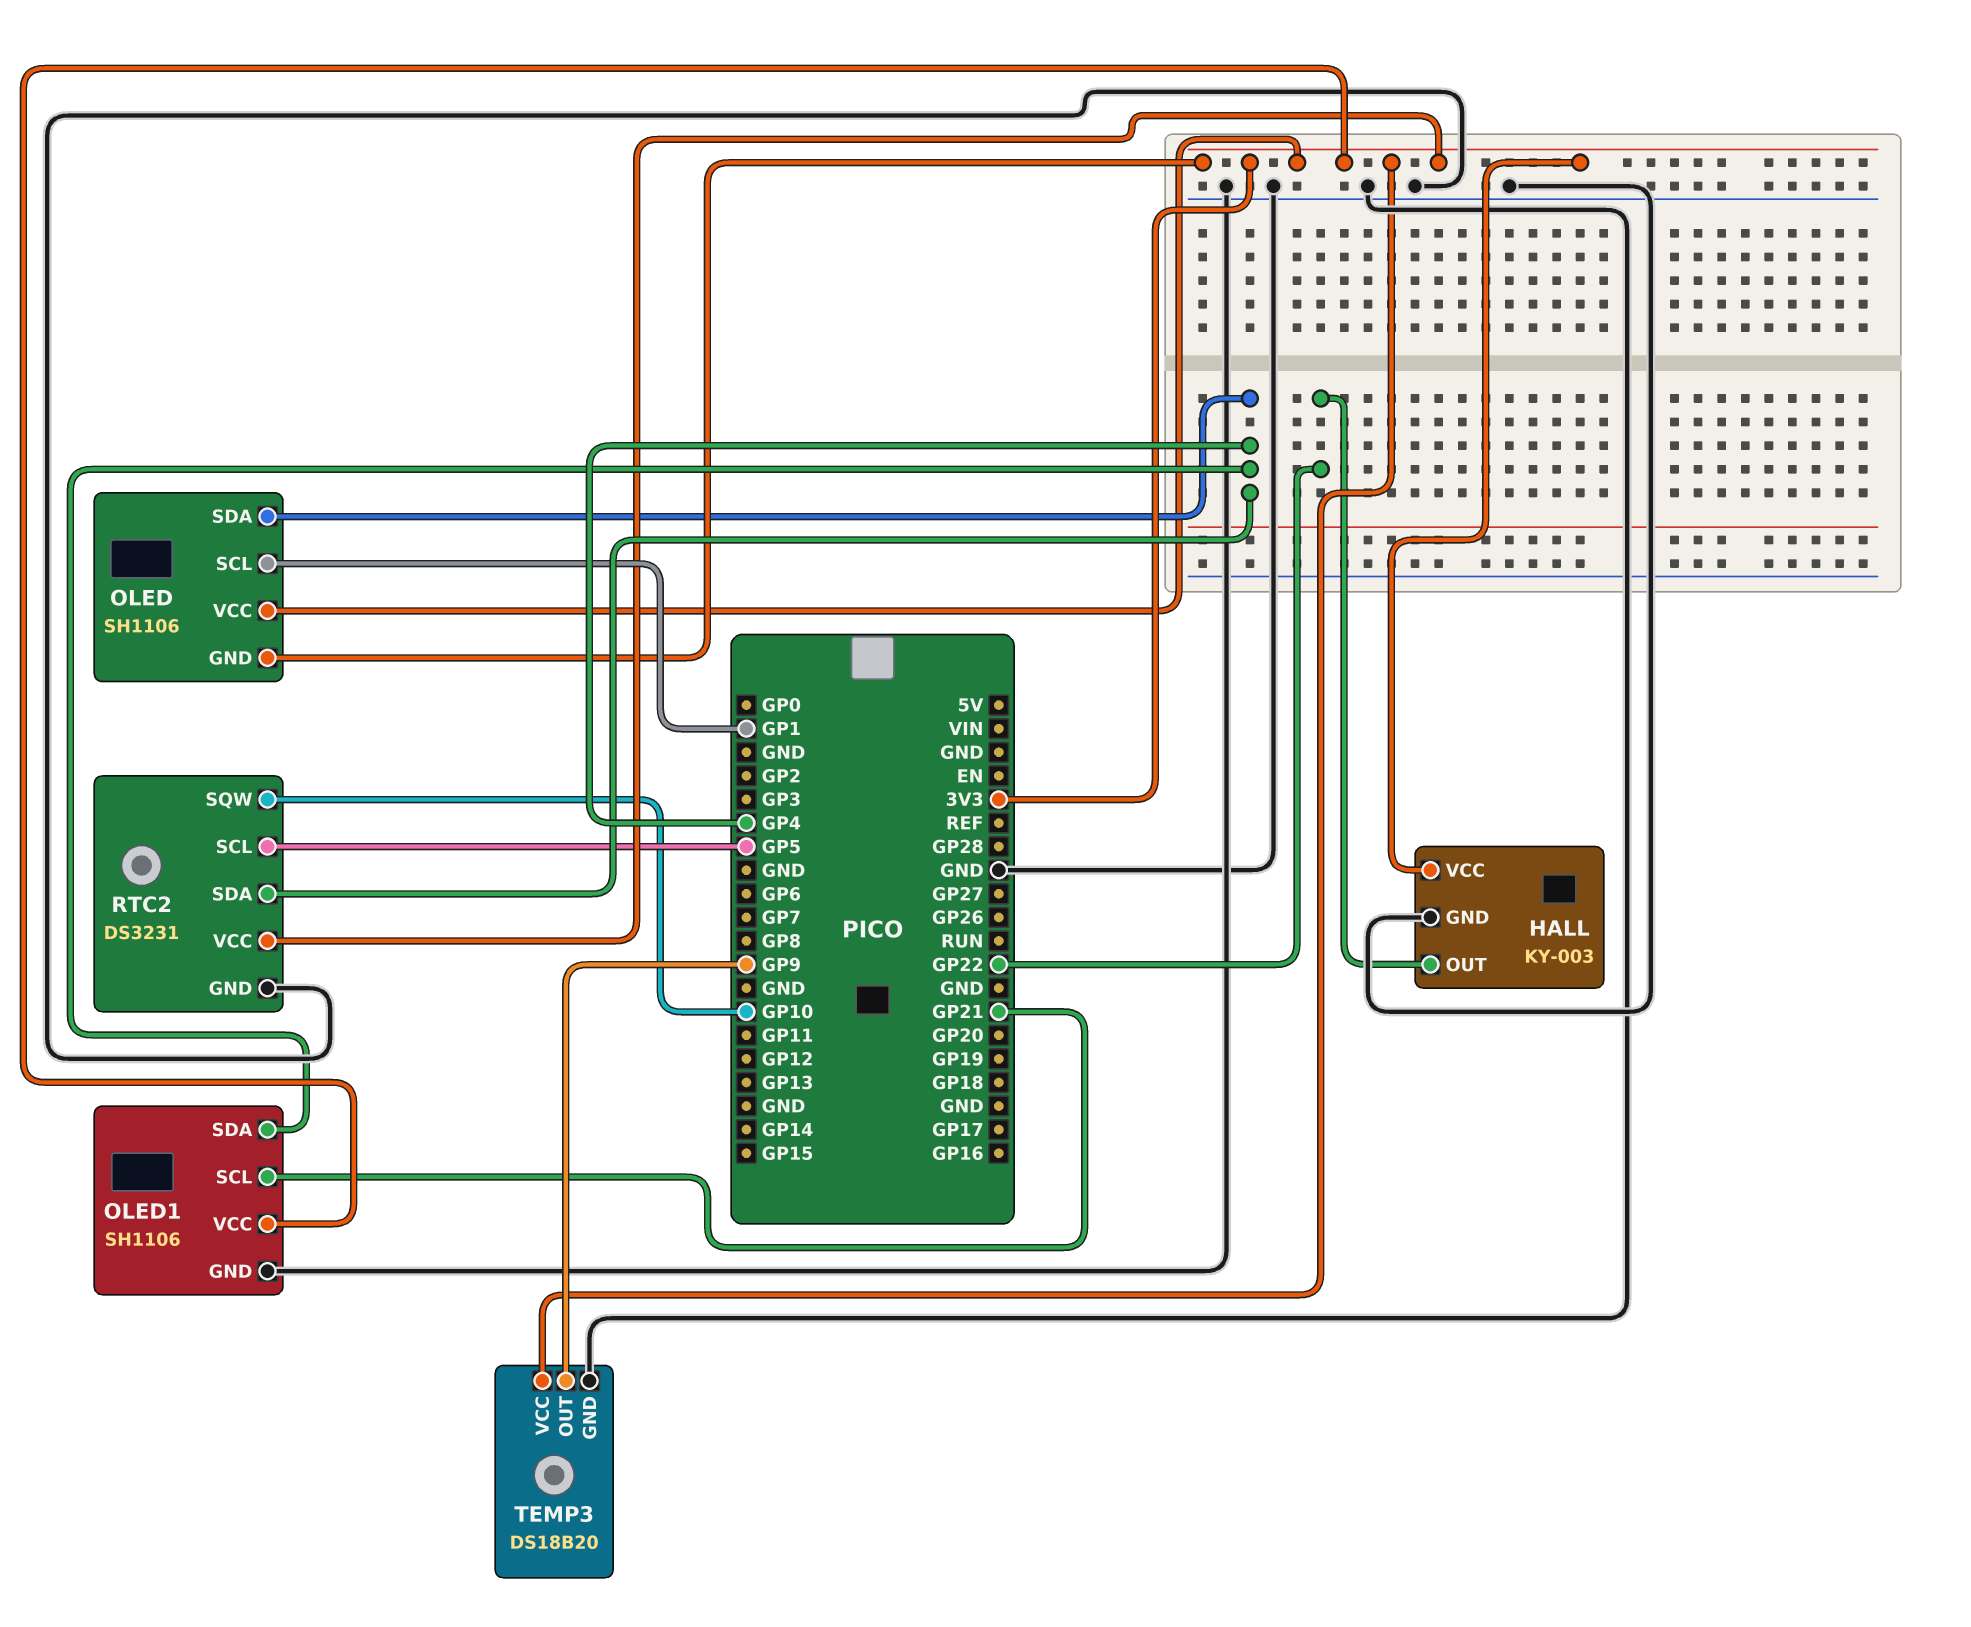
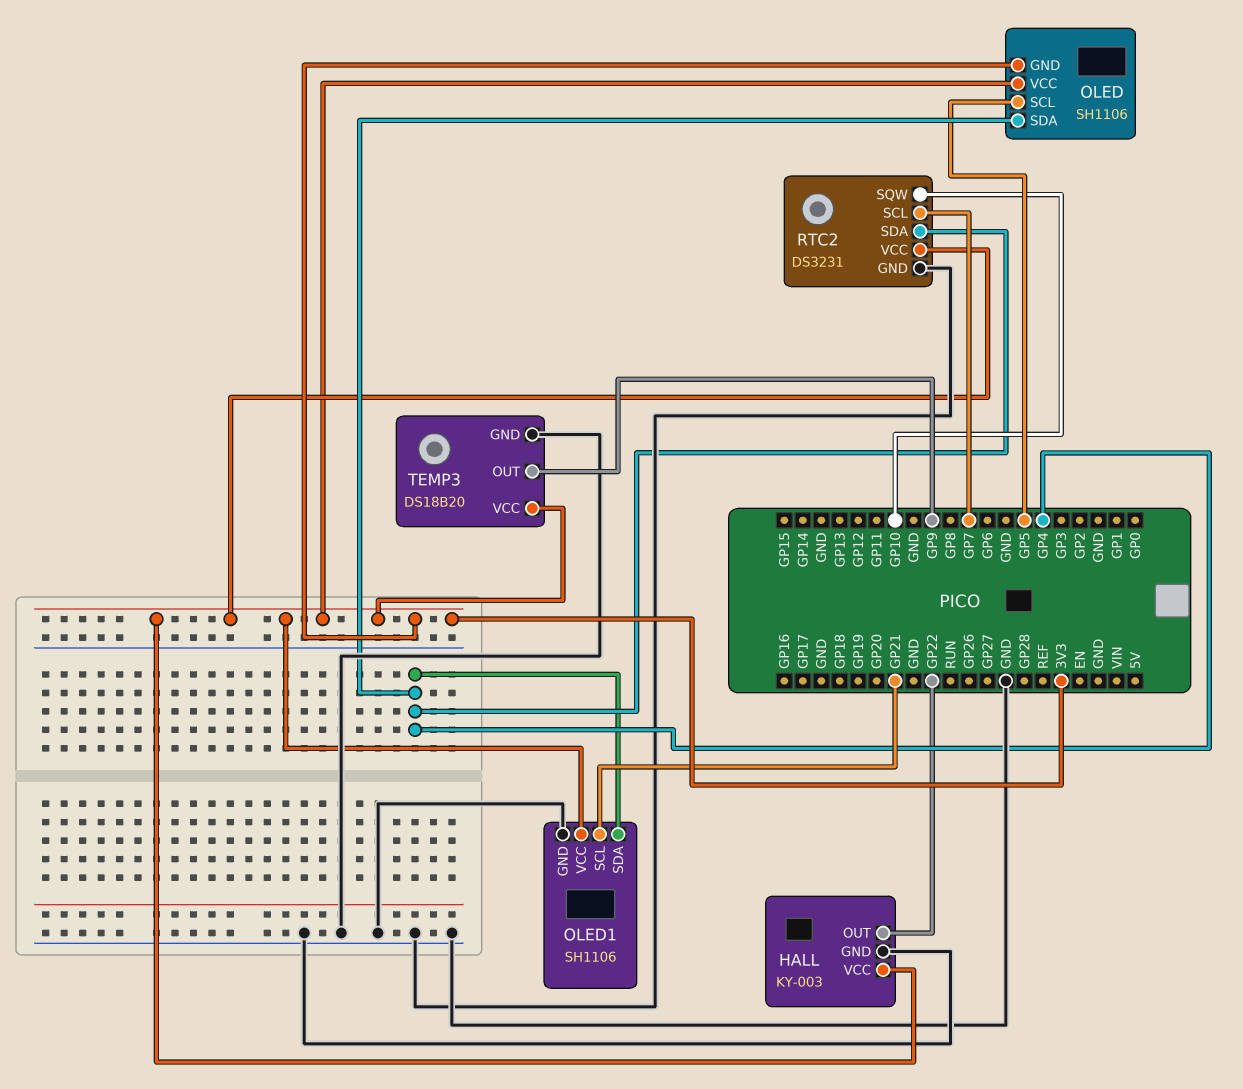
OLED pin SCL: GP1 -> GP5
RTC2 pin SCL: GP5 -> GP7

